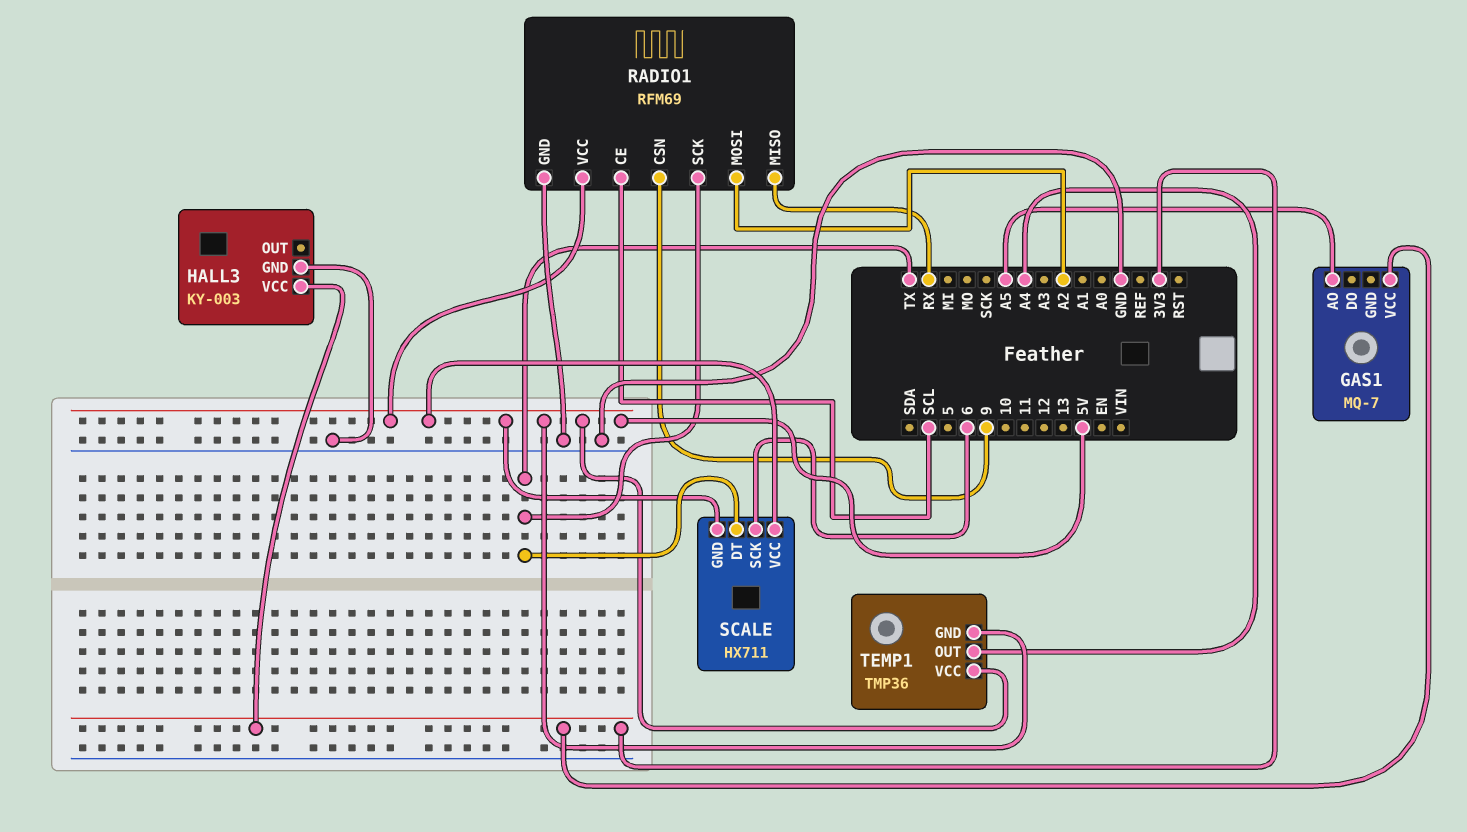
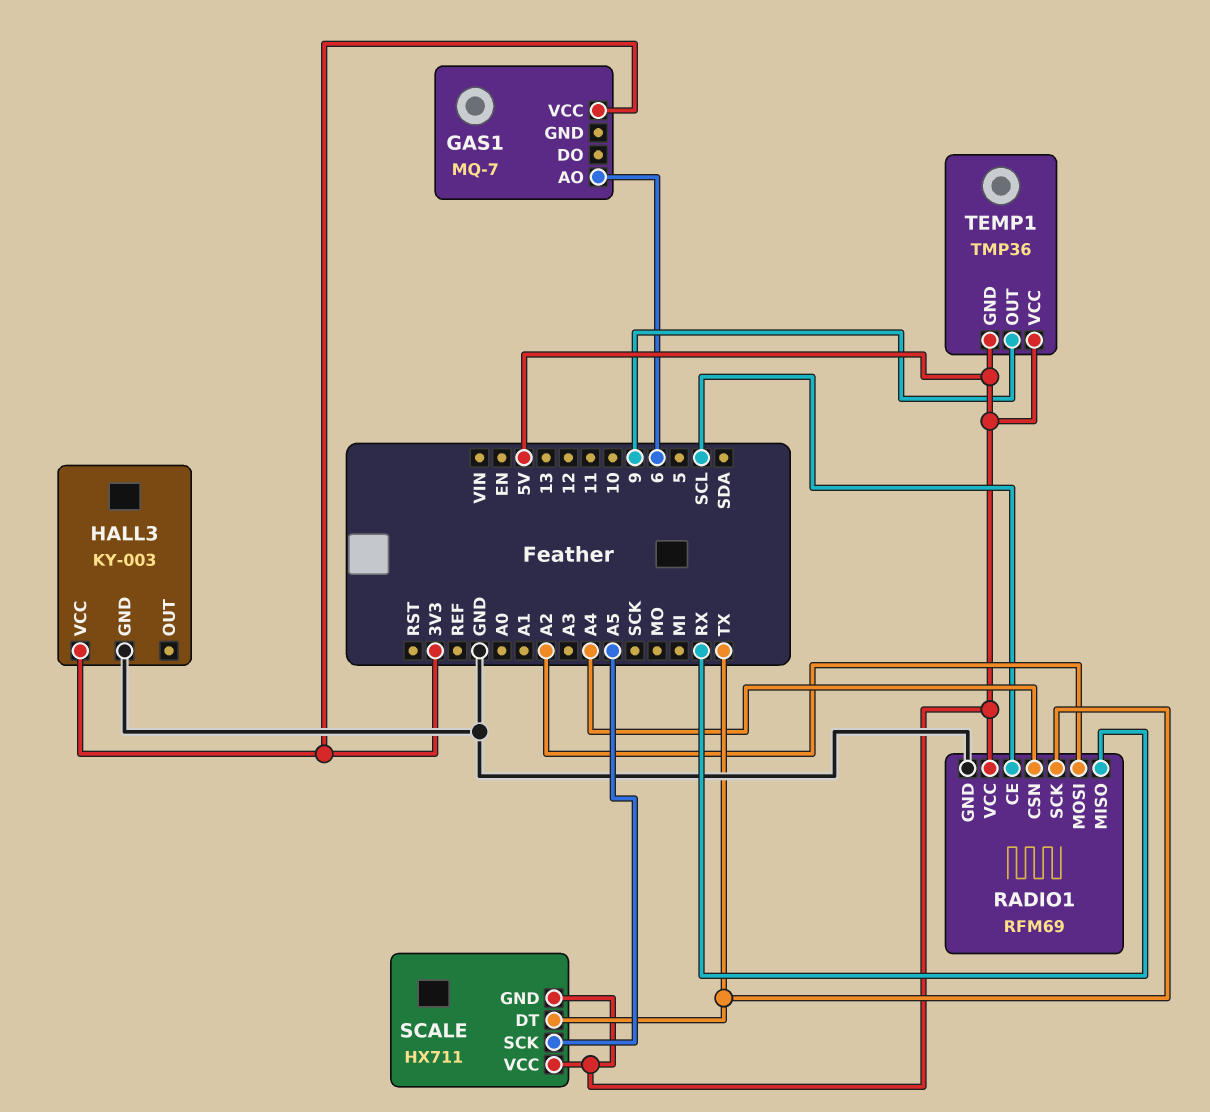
GAS1 pin AO: A5 -> 6
RADIO1 pin CSN: 9 -> A4
SCALE pin SCK: 6 -> A5
TEMP1 pin OUT: A4 -> 9

